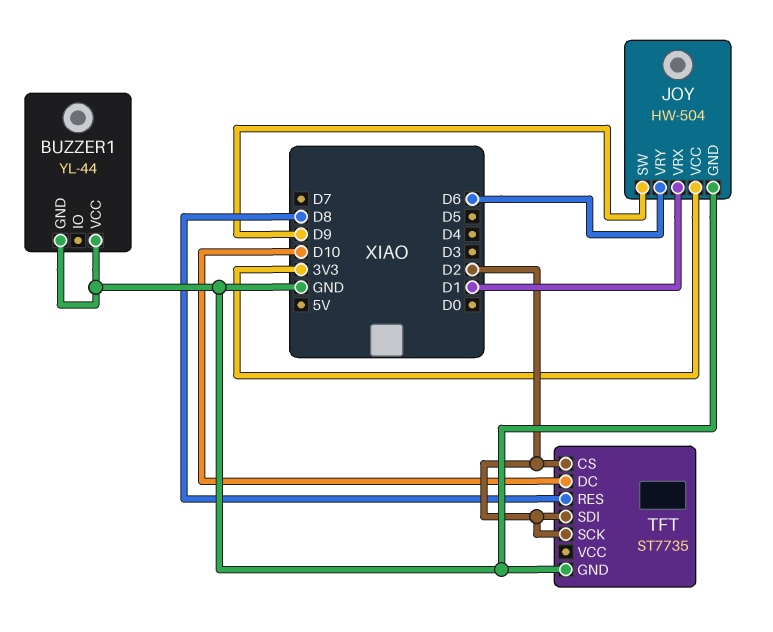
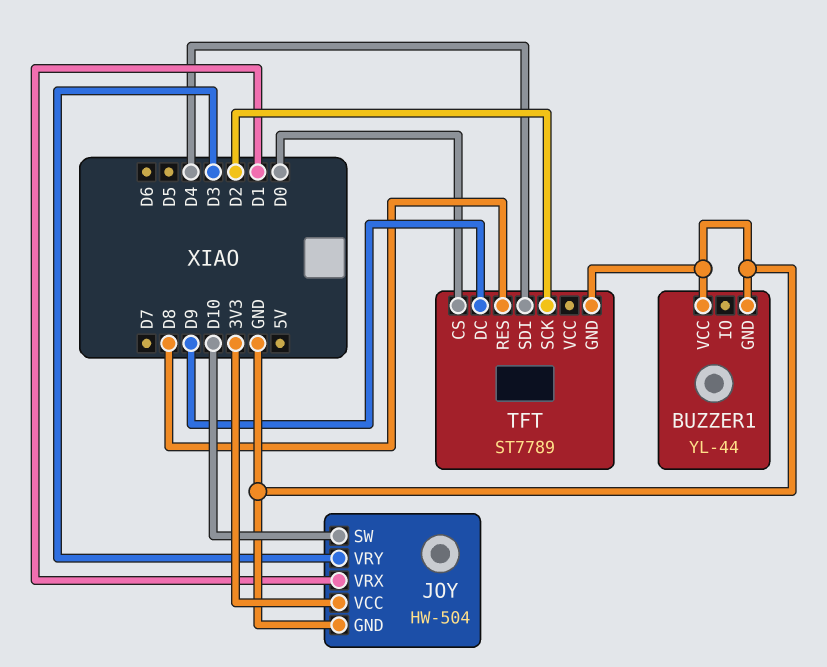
JOY pin SW: D9 -> D10
JOY pin VRY: D6 -> D3
TFT: ST7735 -> ST7789
TFT pin CS: D2 -> D0
TFT pin DC: D10 -> D9
TFT pin SDI: D2 -> D4

